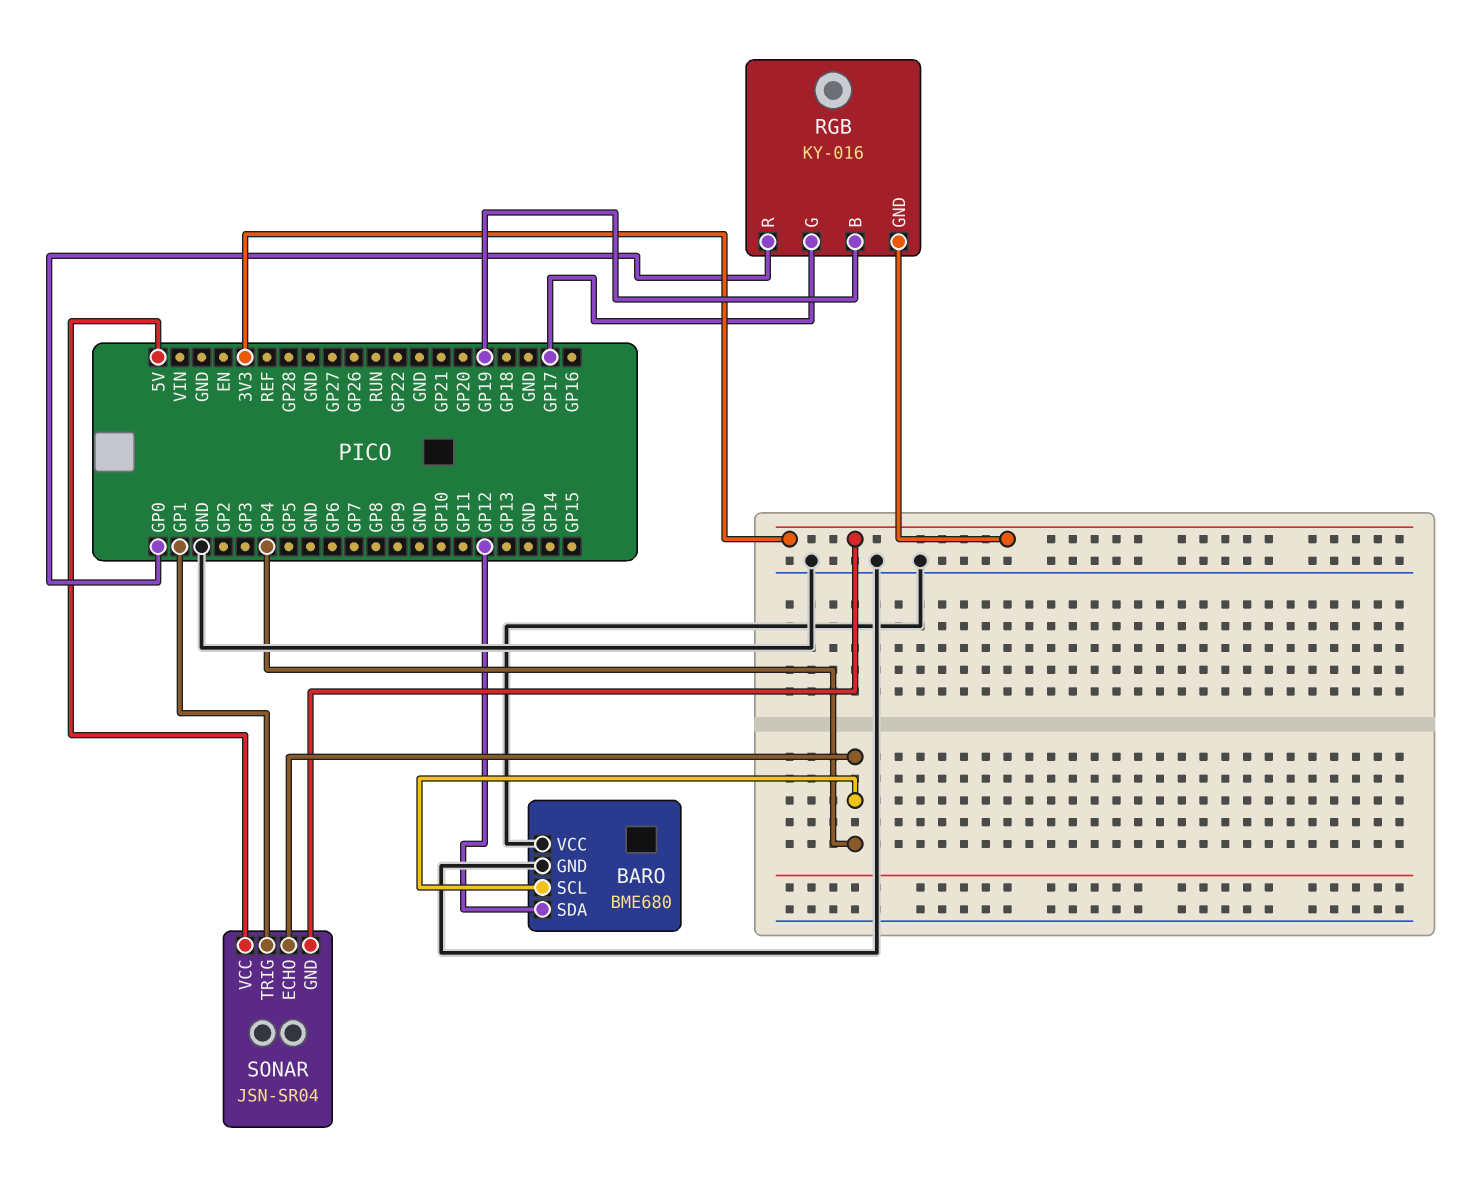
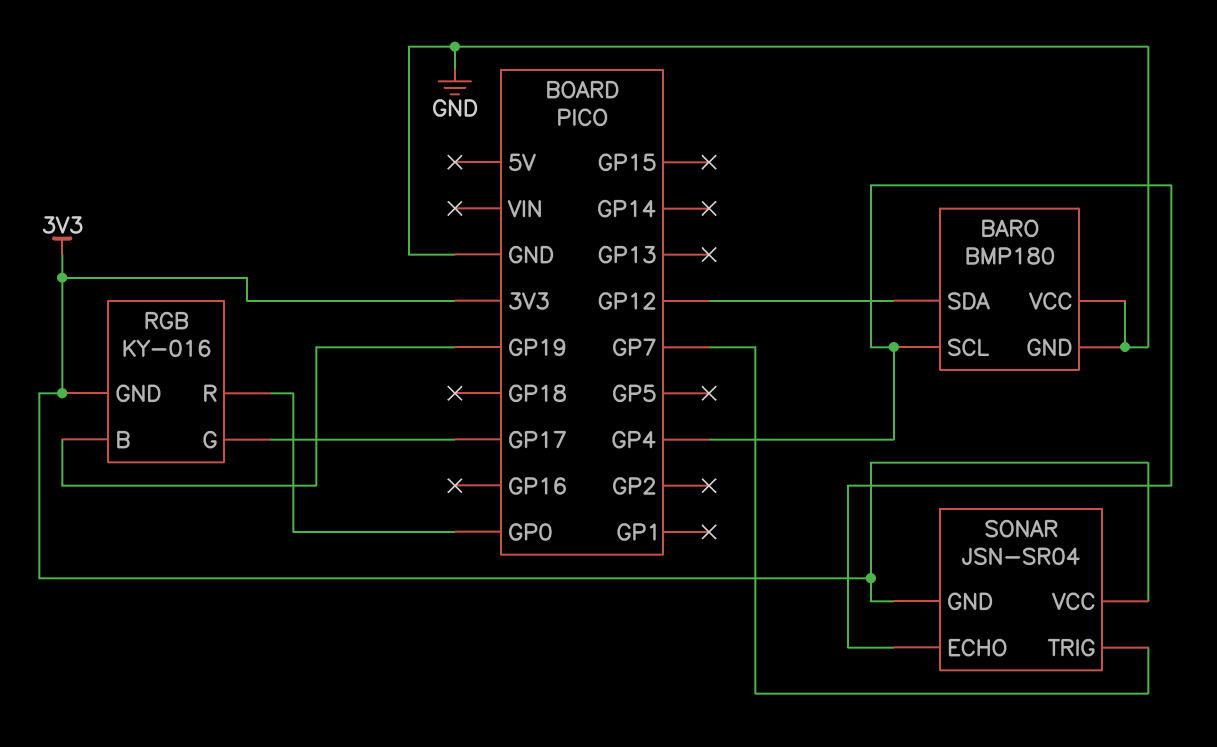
BARO: BME680 -> BMP180
SONAR pin TRIG: GP1 -> GP7
SONAR pin VCC: 5V -> 3V3

